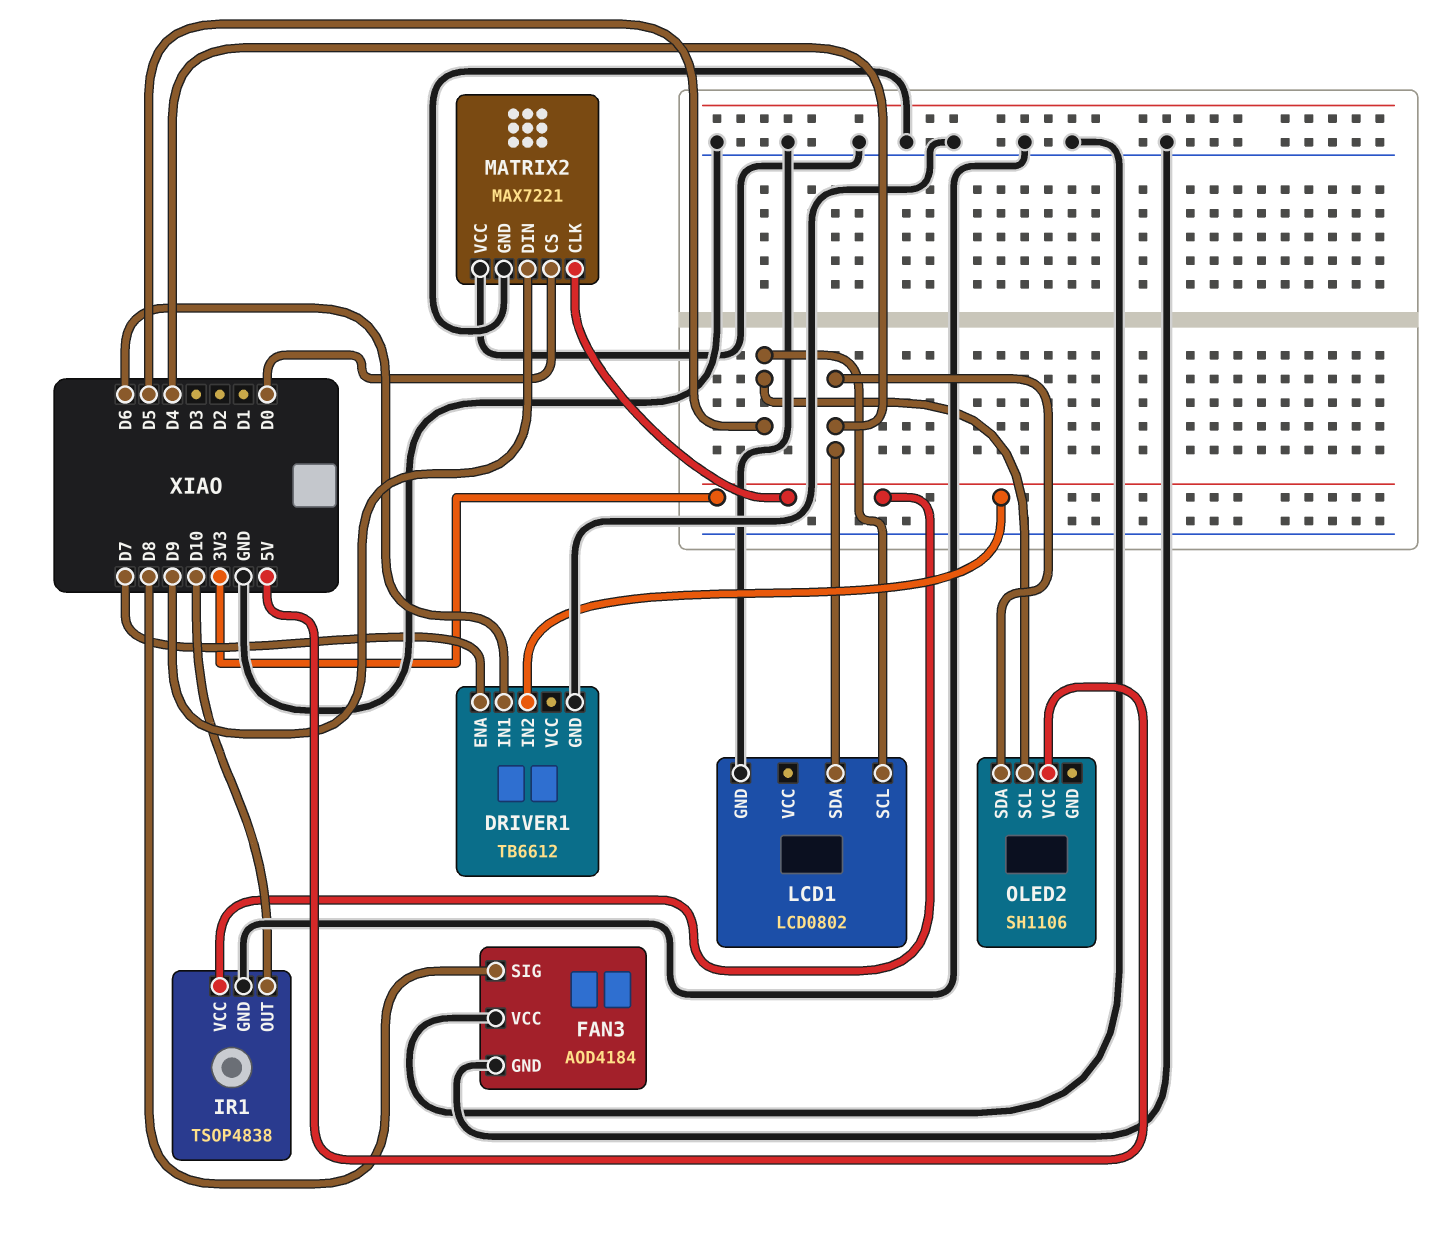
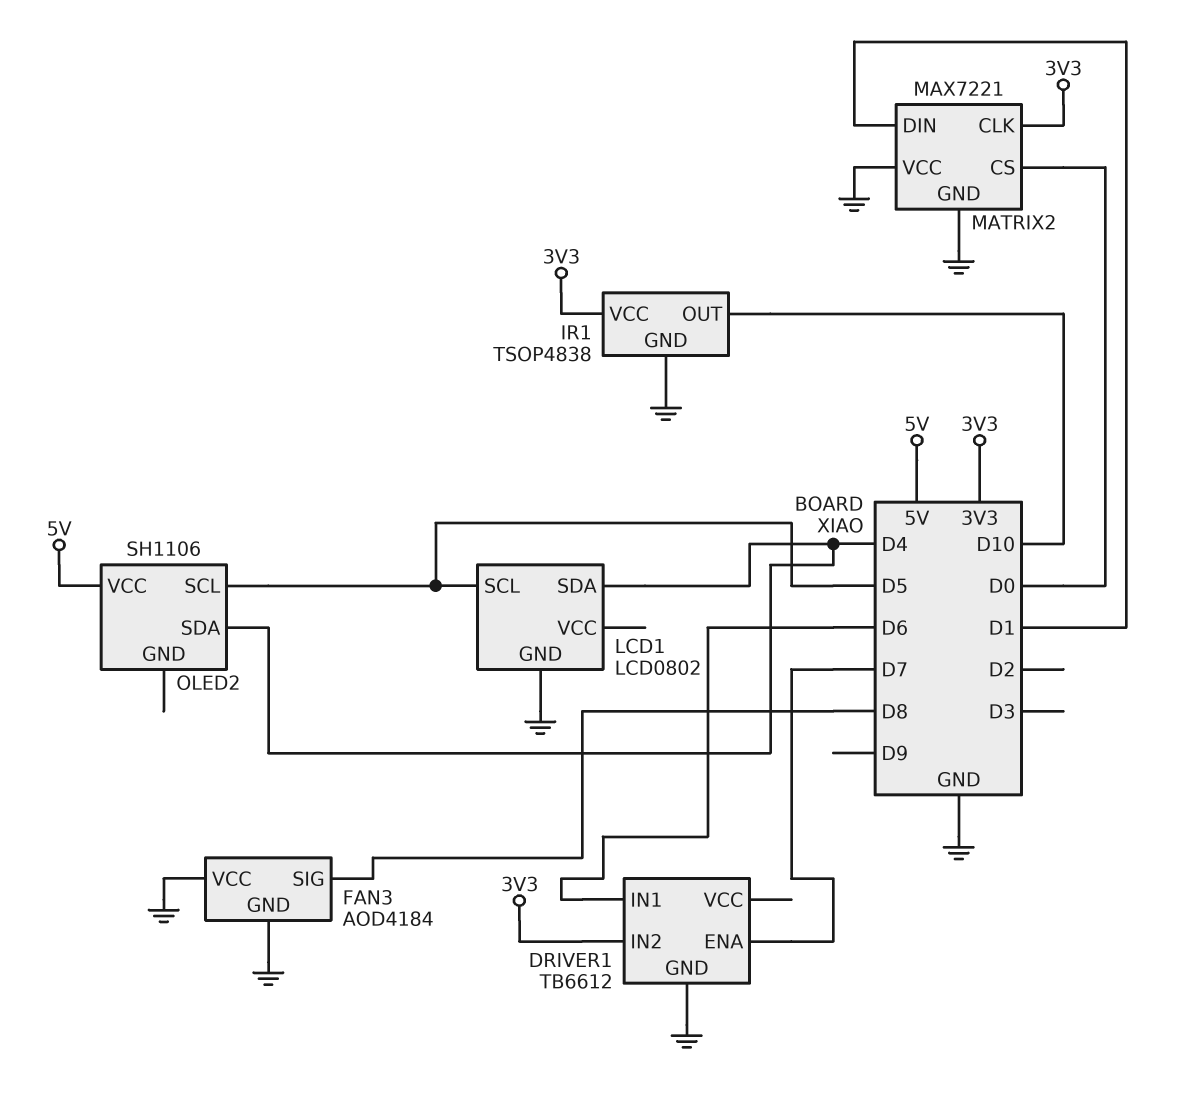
MATRIX2 pin DIN: D9 -> D1

